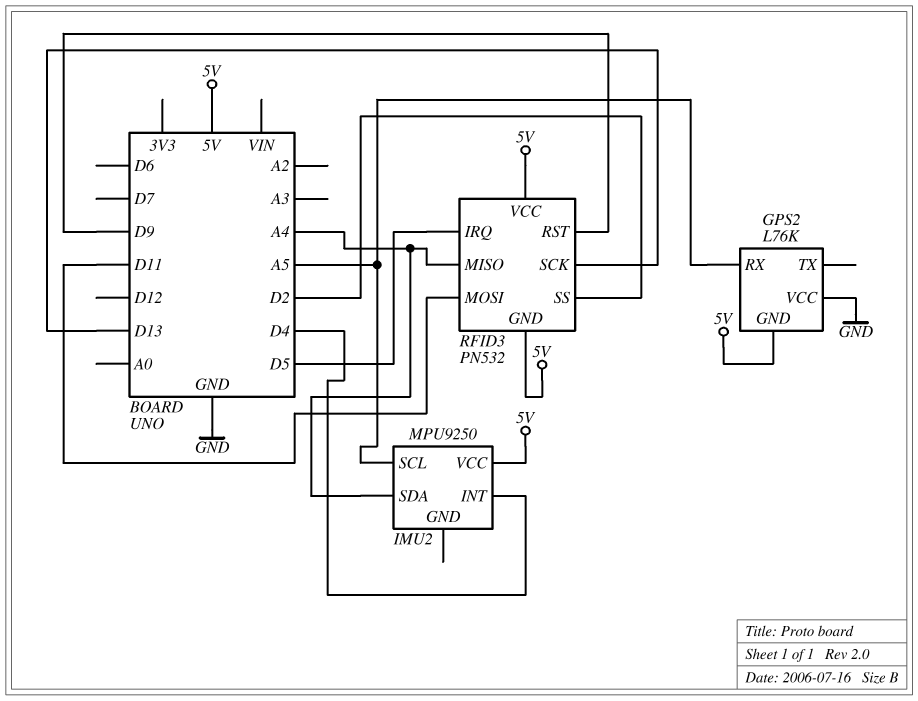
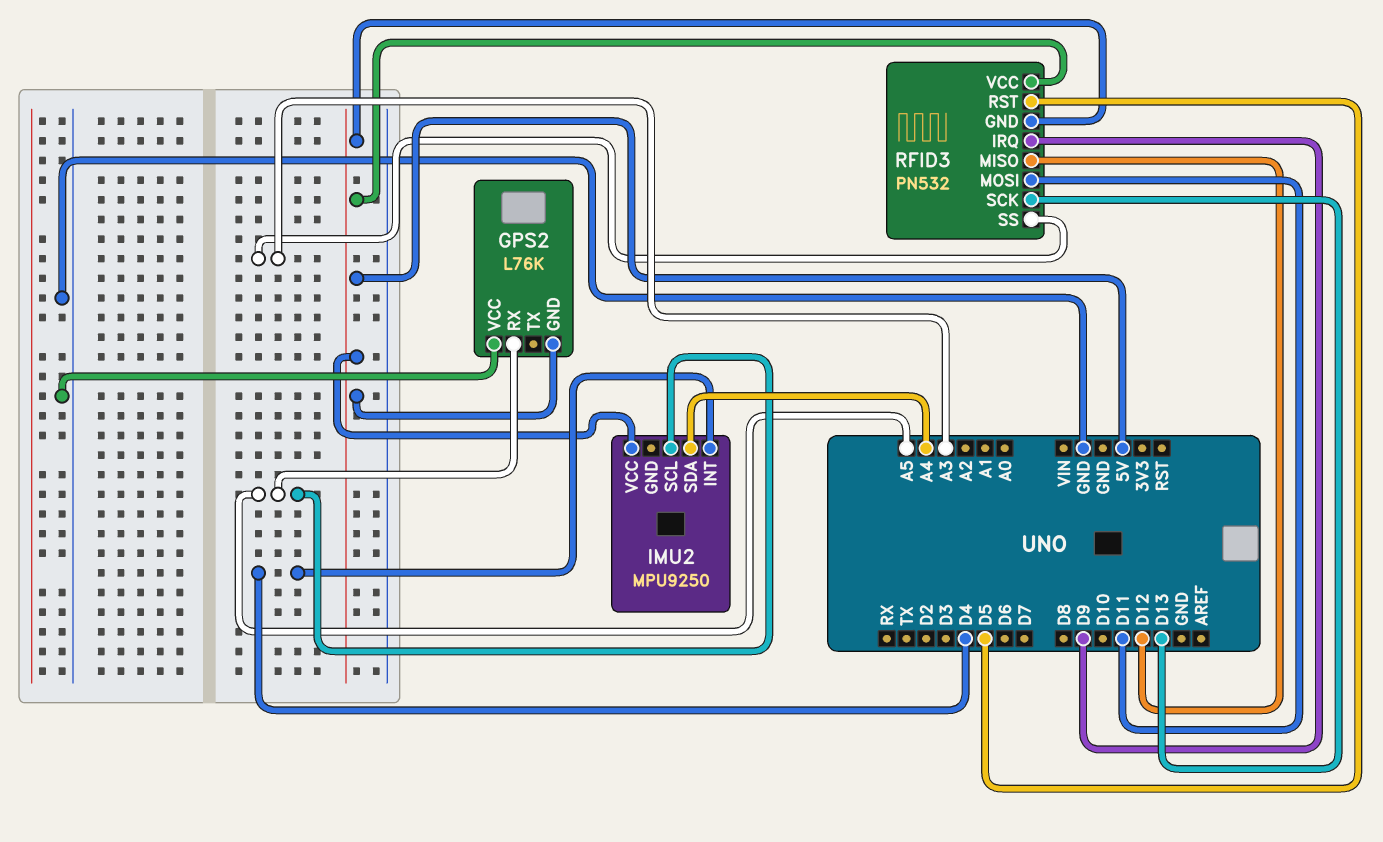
RFID3 pin IRQ: D5 -> D9
RFID3 pin MISO: A4 -> D12
RFID3 pin RST: D9 -> D5
RFID3 pin SS: D2 -> A3

